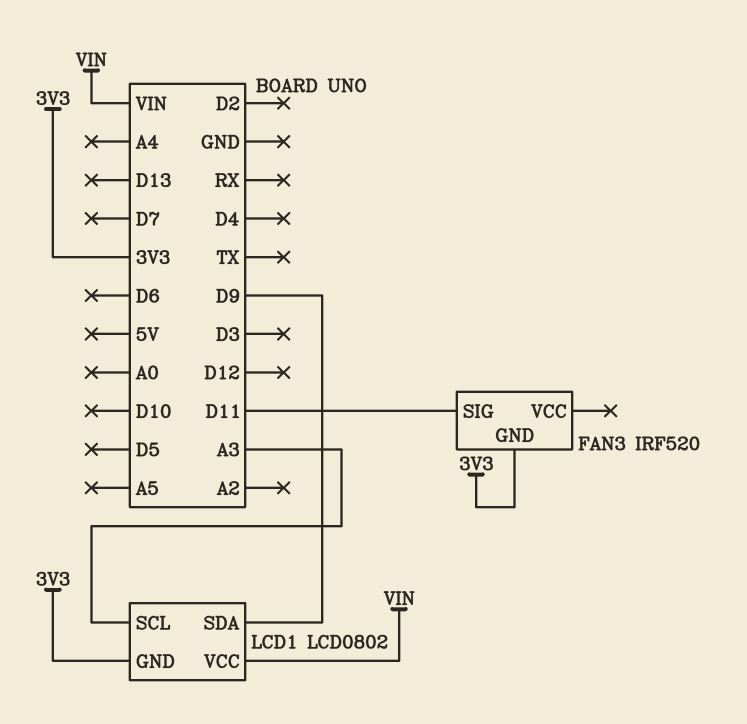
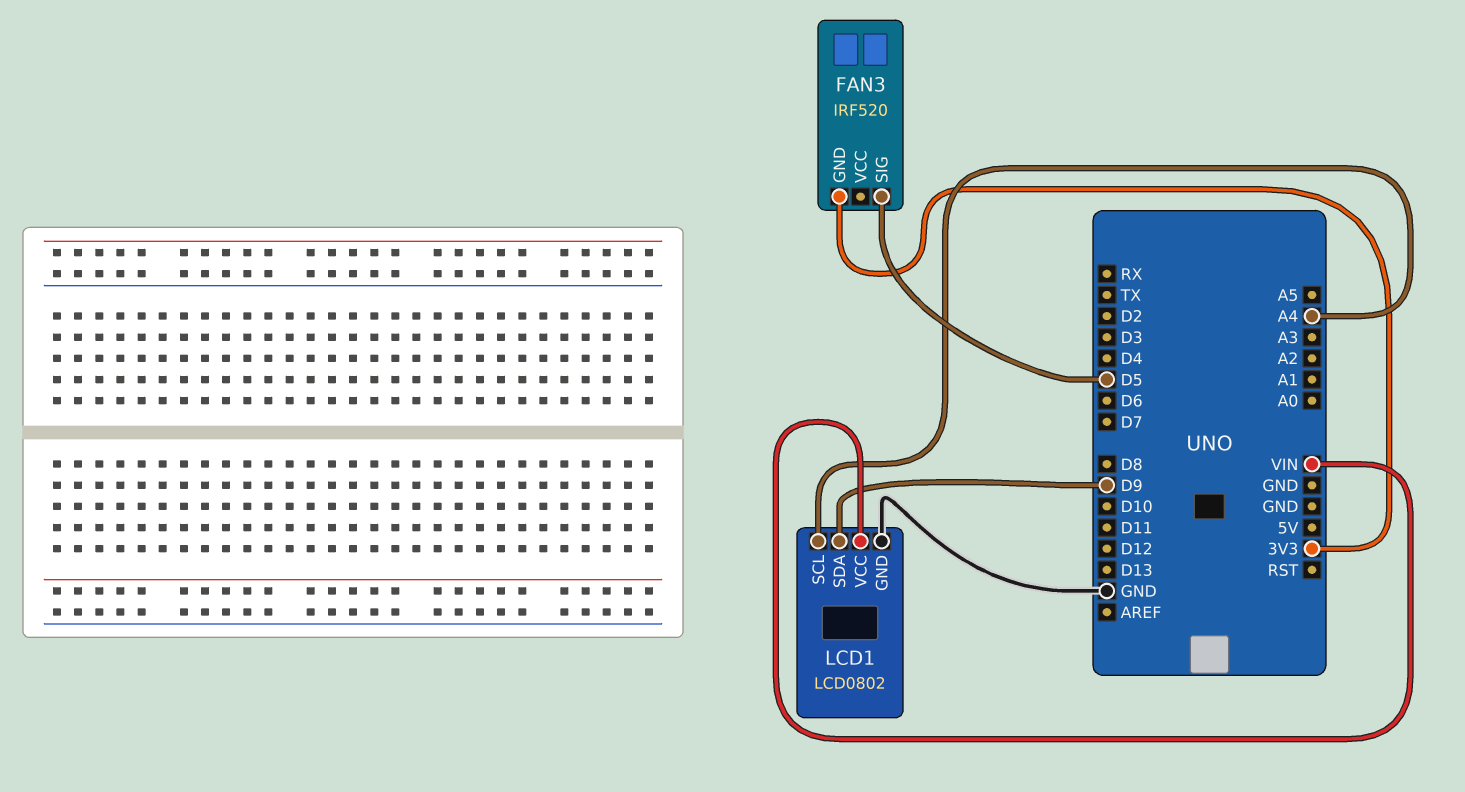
FAN3 pin SIG: D11 -> D5
LCD1 pin GND: 3V3 -> GND
LCD1 pin SCL: A3 -> A4

